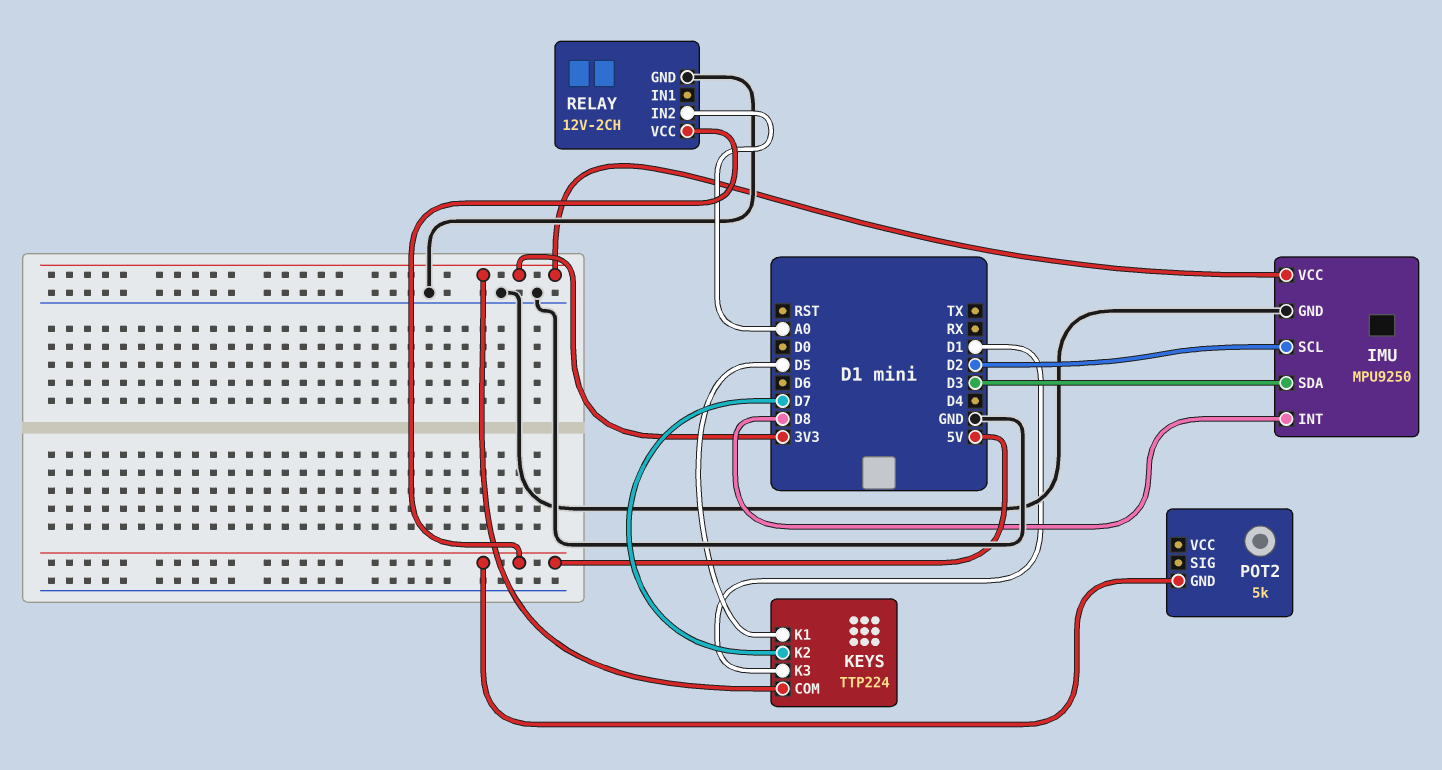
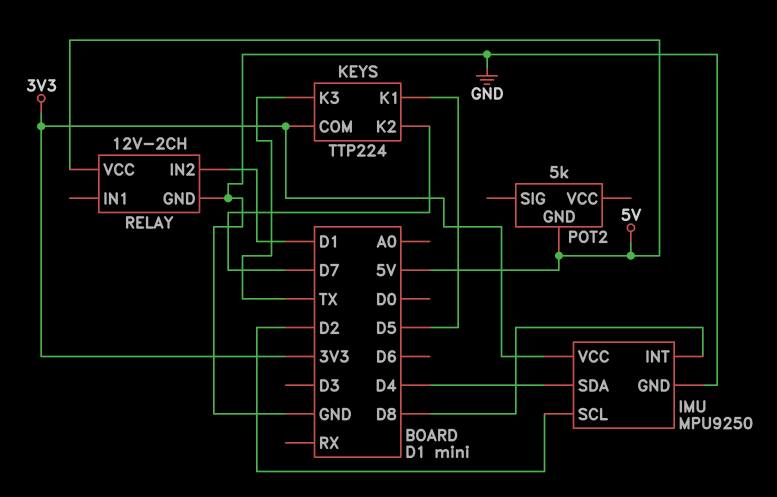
IMU pin SDA: D3 -> D4
KEYS pin K3: D1 -> TX
RELAY pin IN2: A0 -> D1

